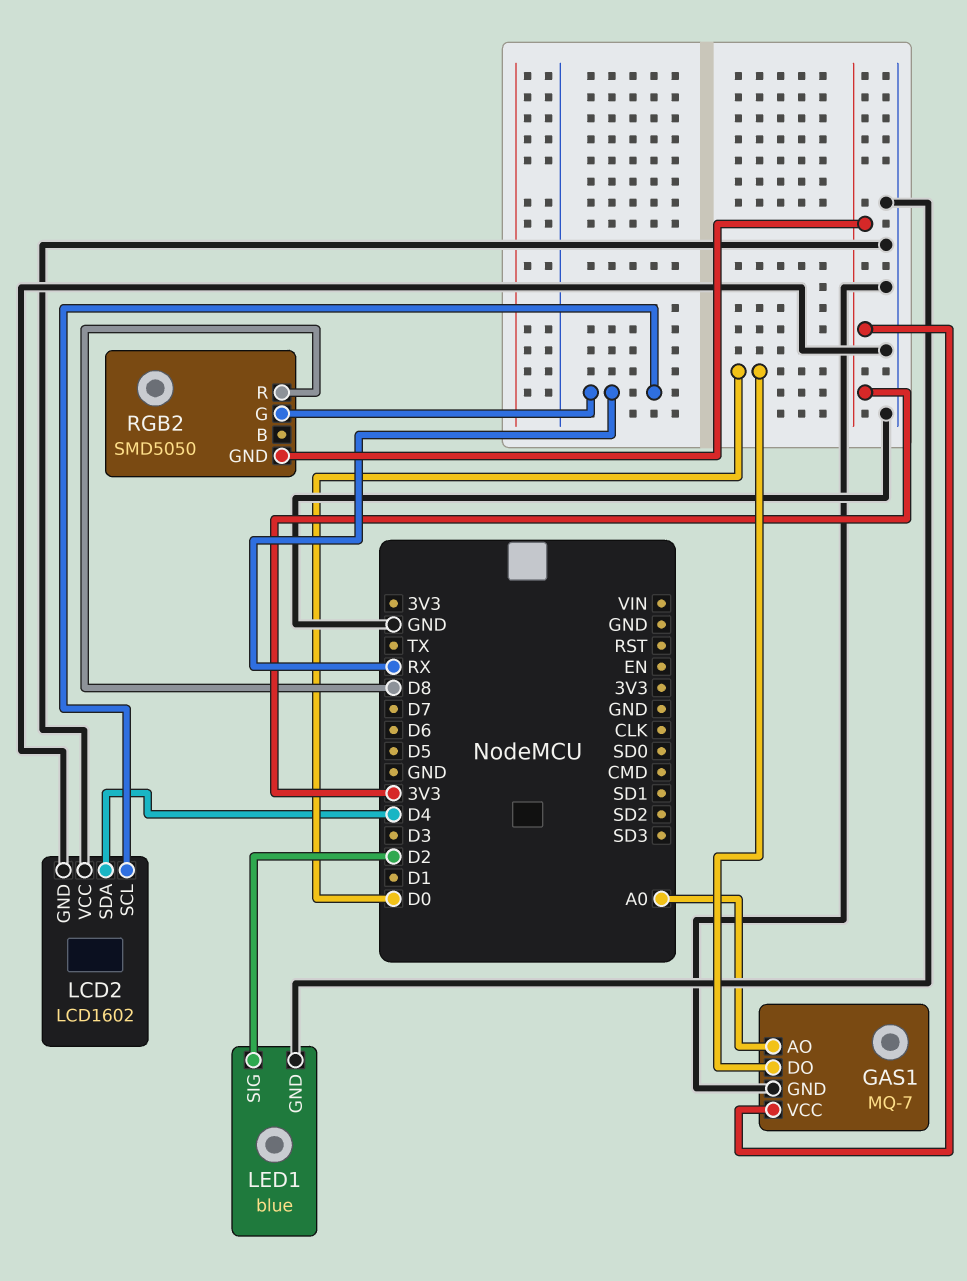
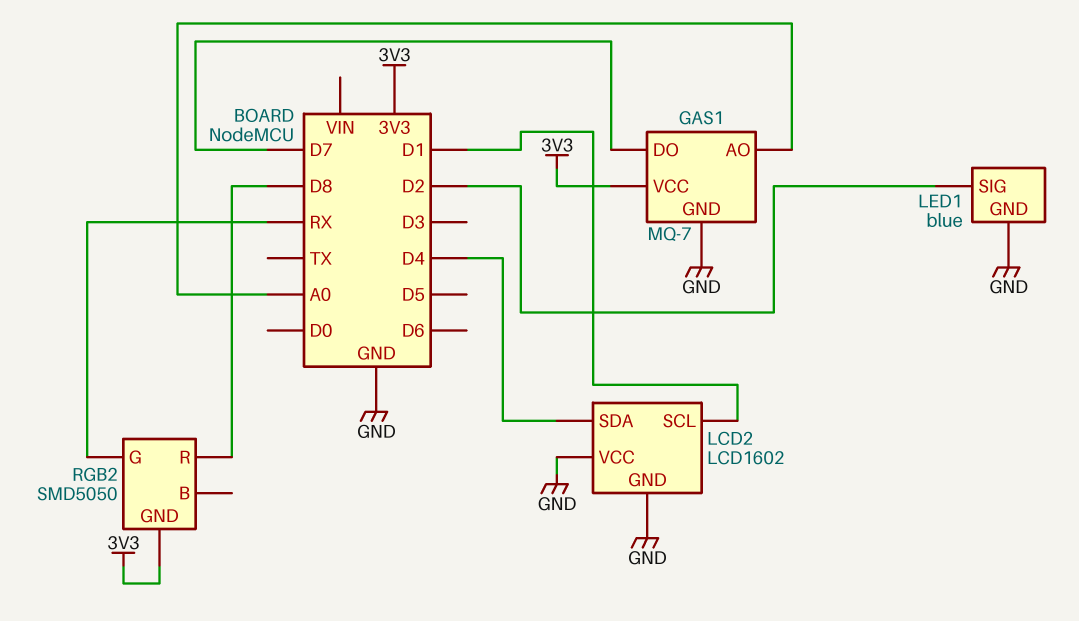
GAS1 pin DO: D0 -> D7
LCD2 pin SCL: RX -> D1

